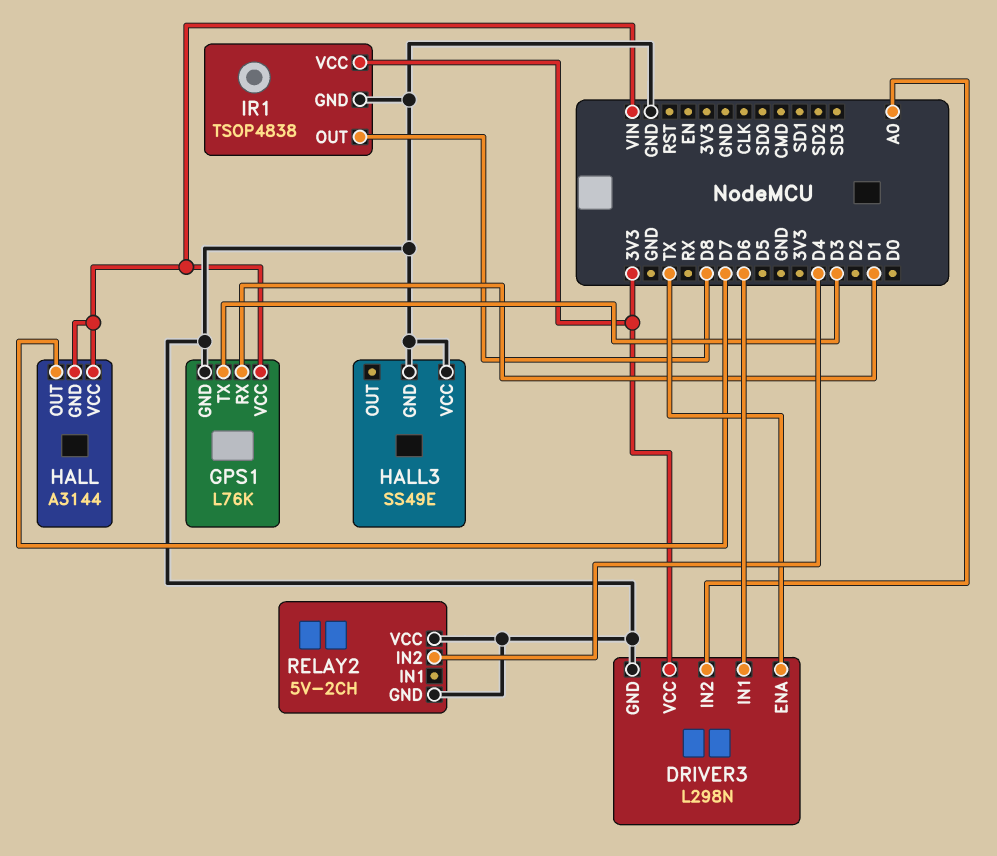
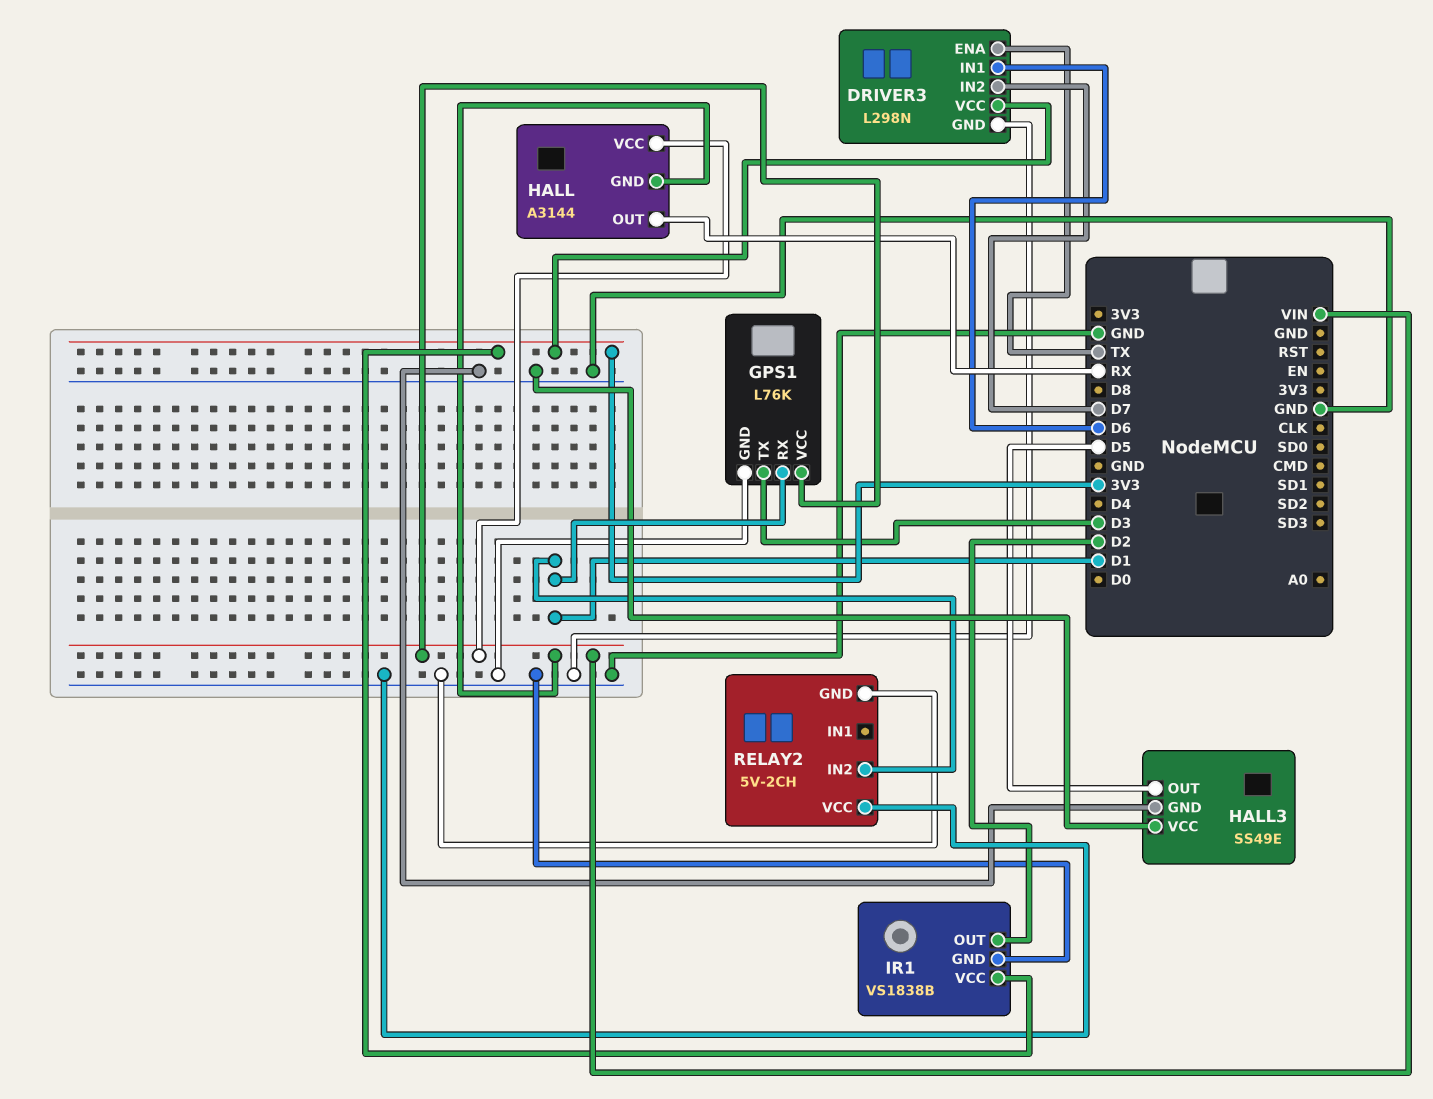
DRIVER3 pin IN2: A0 -> D7
HALL pin OUT: D7 -> RX
HALL3 pin OUT: none -> D5
IR1: TSOP4838 -> VS1838B
IR1 pin OUT: D8 -> D2
RELAY2 pin IN2: D4 -> D1

